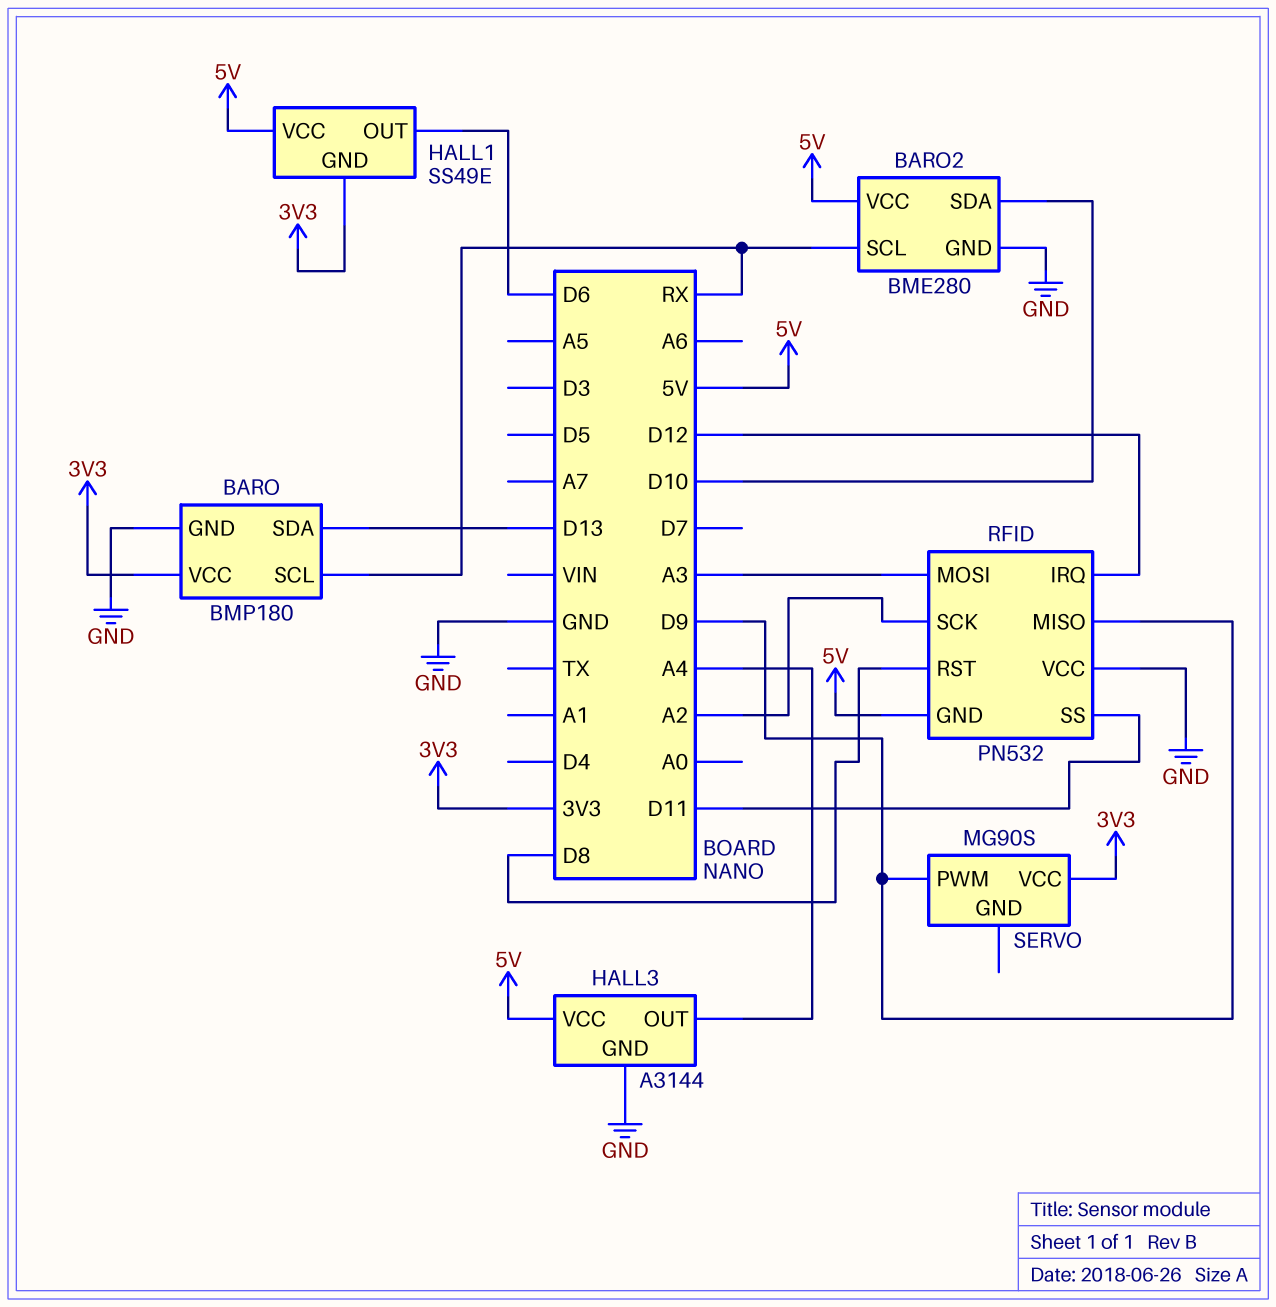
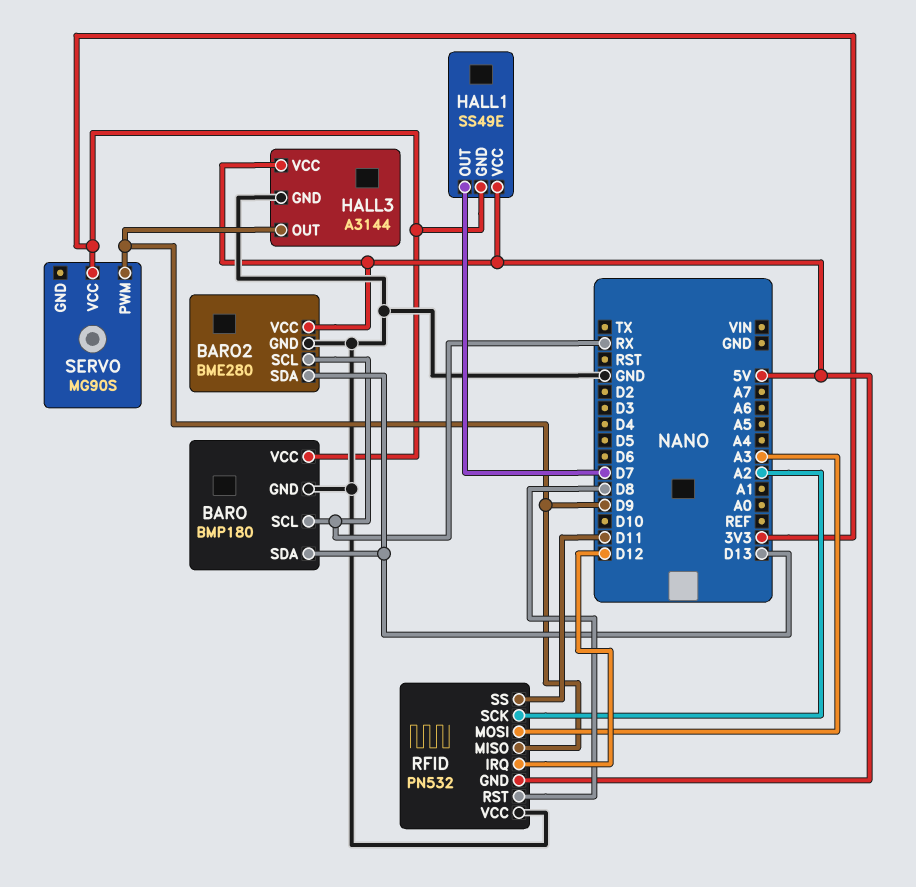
BARO2 pin SDA: D10 -> D13
HALL1 pin OUT: D6 -> D7
HALL3 pin OUT: A4 -> D9

